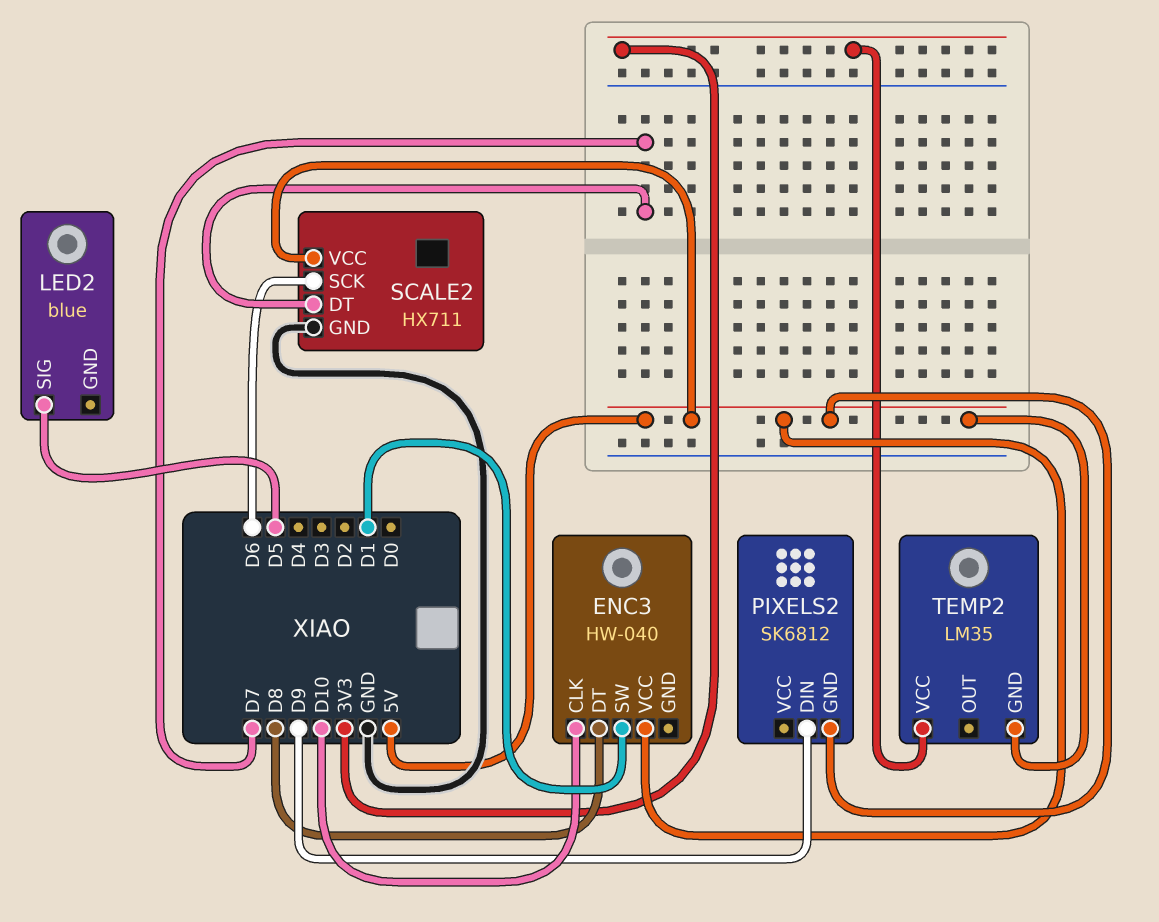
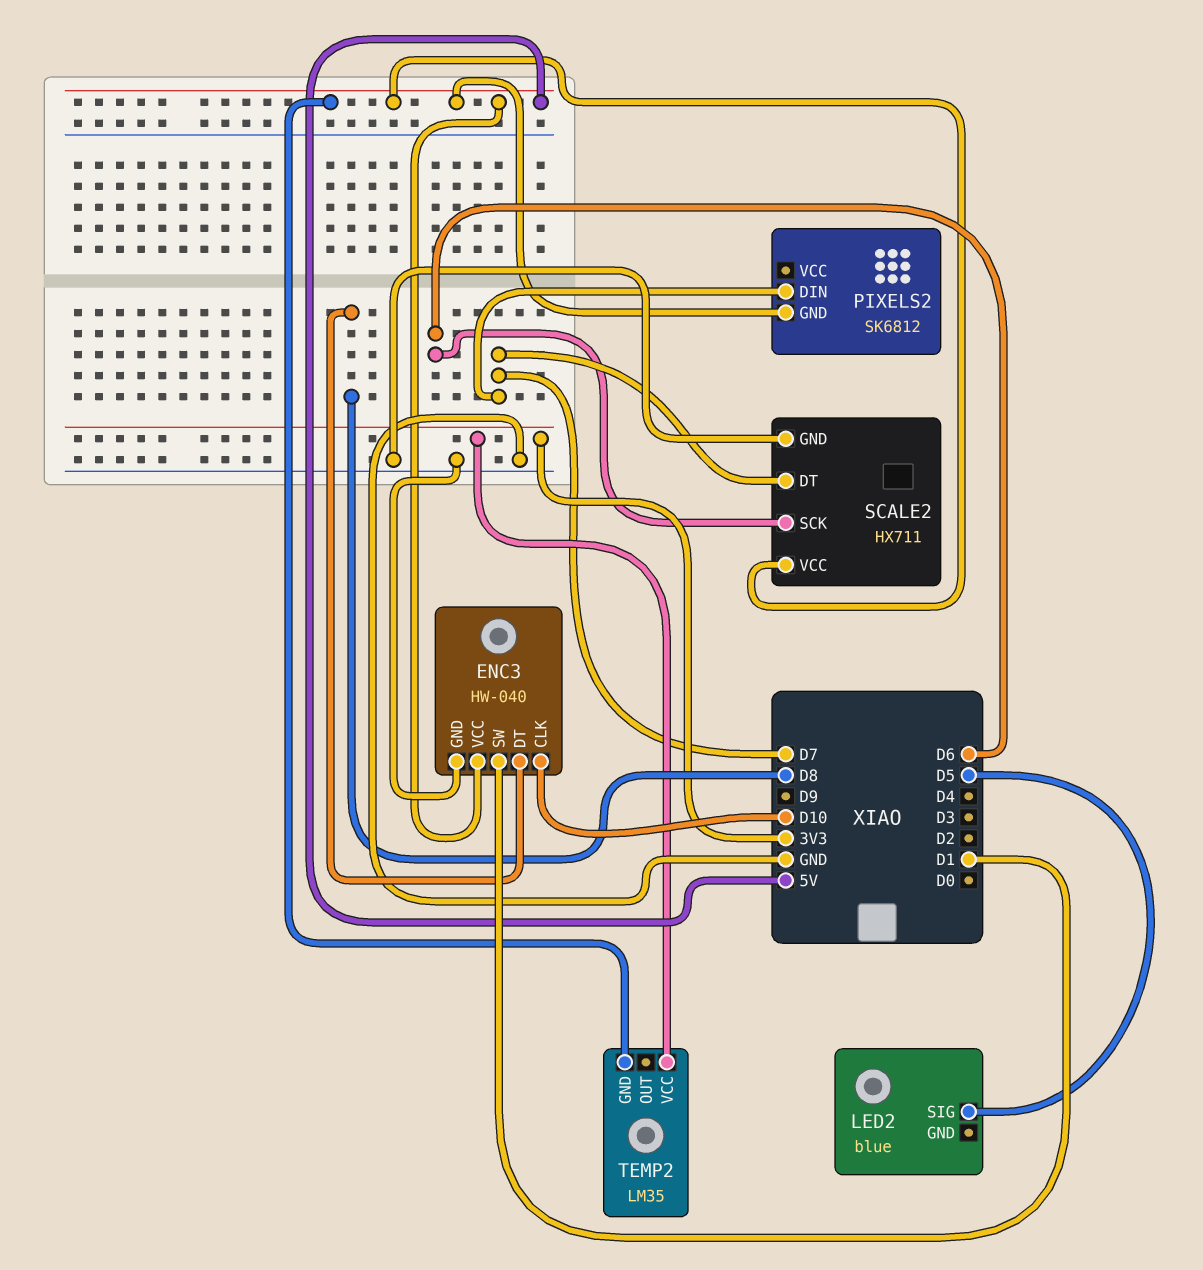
ENC3 pin GND: none -> GND
PIXELS2 pin DIN: D9 -> D7

